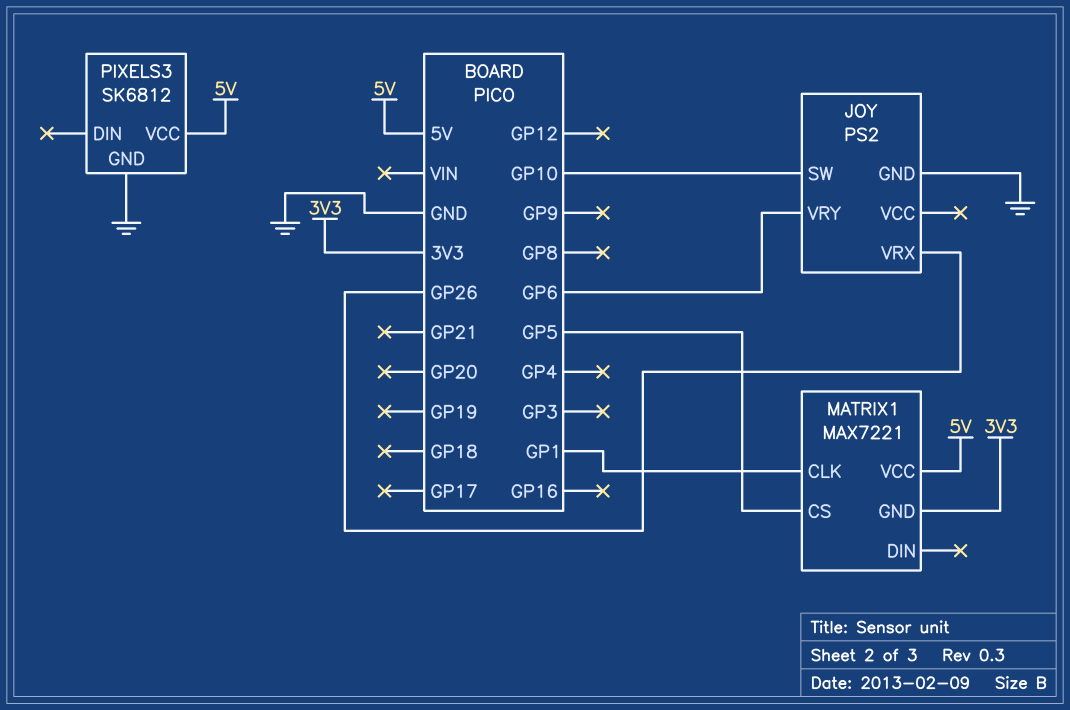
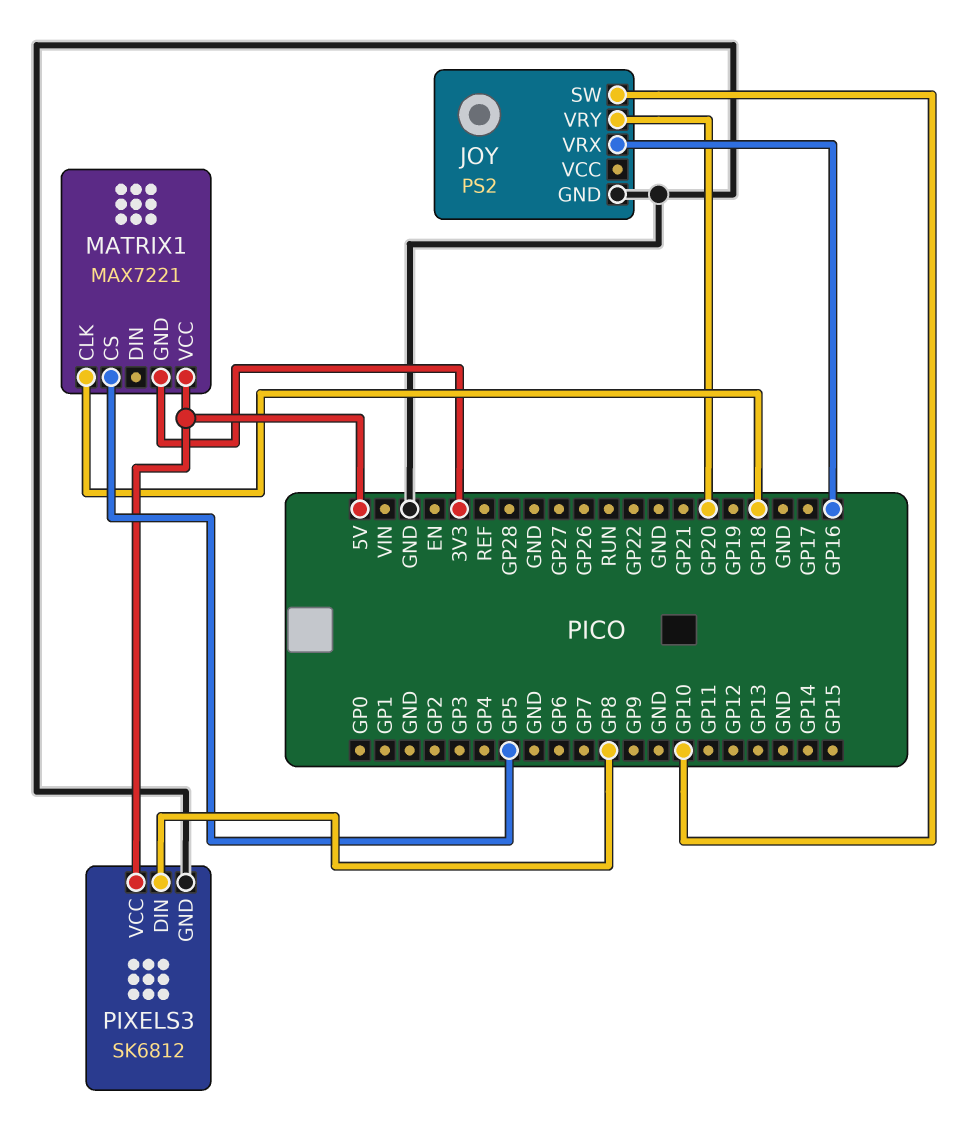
JOY pin VRX: GP26 -> GP16
JOY pin VRY: GP6 -> GP20
MATRIX1 pin CLK: GP1 -> GP18
PIXELS3 pin DIN: none -> GP8

